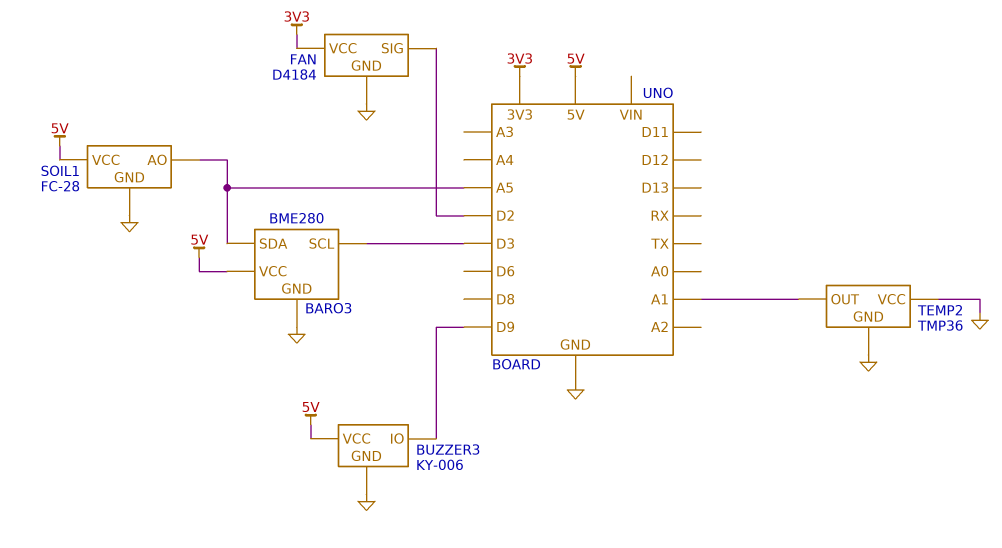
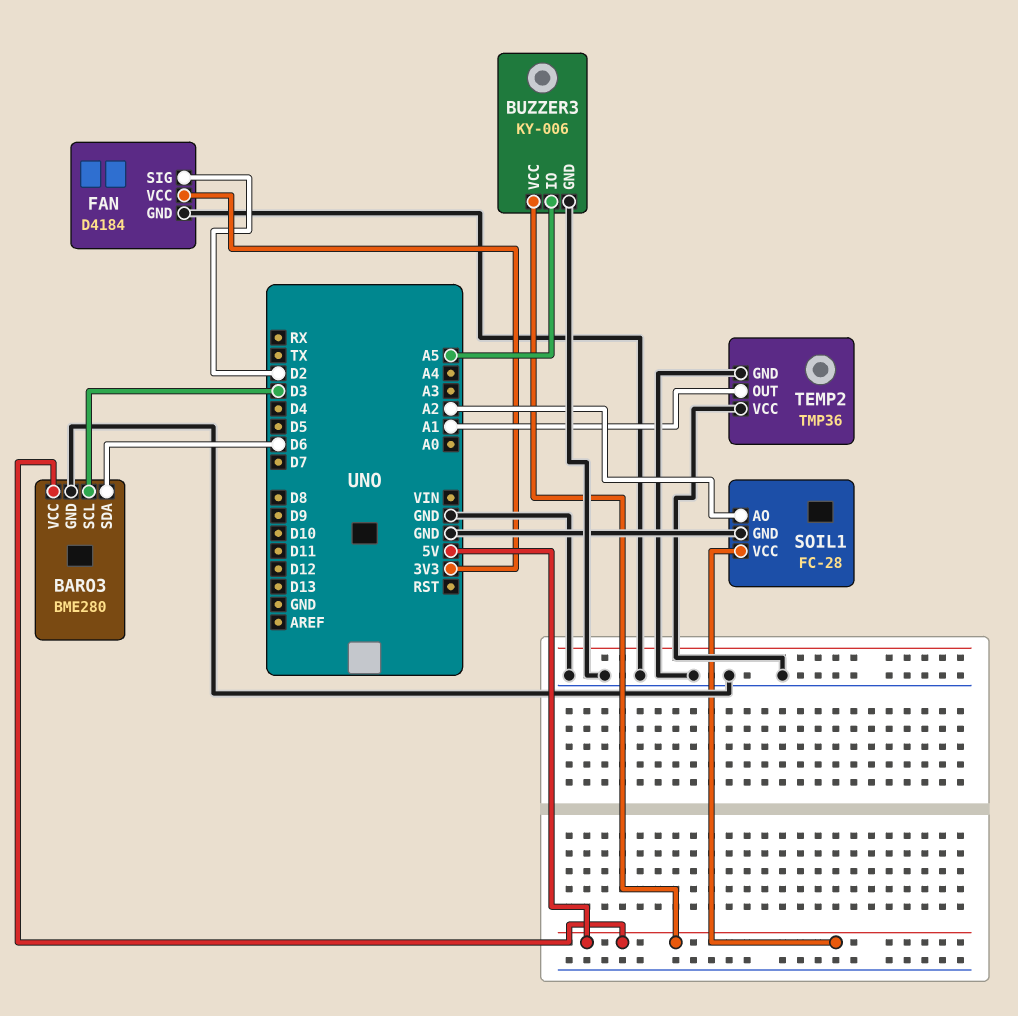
BARO3 pin SDA: A5 -> D6
BUZZER3 pin IO: D9 -> A5
SOIL1 pin AO: A5 -> A2

